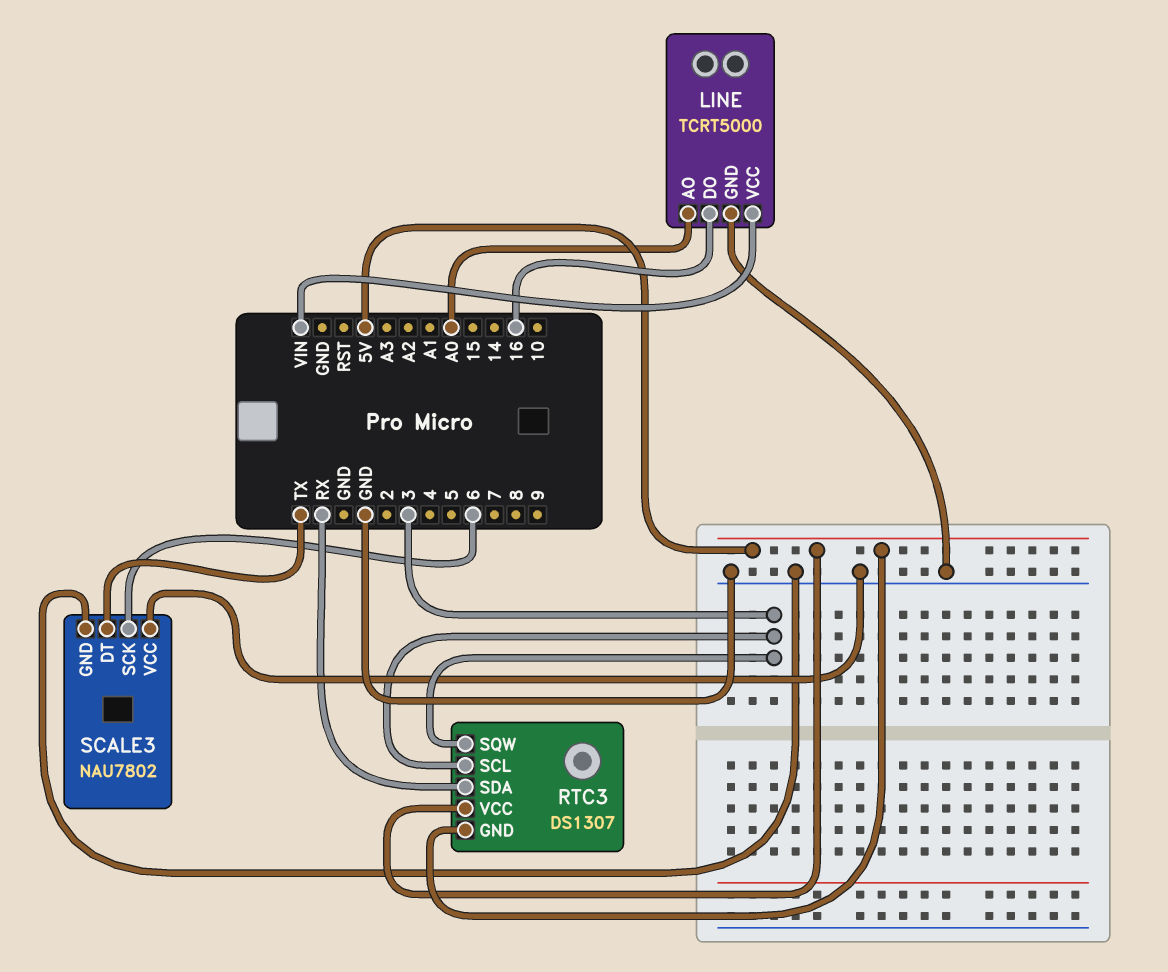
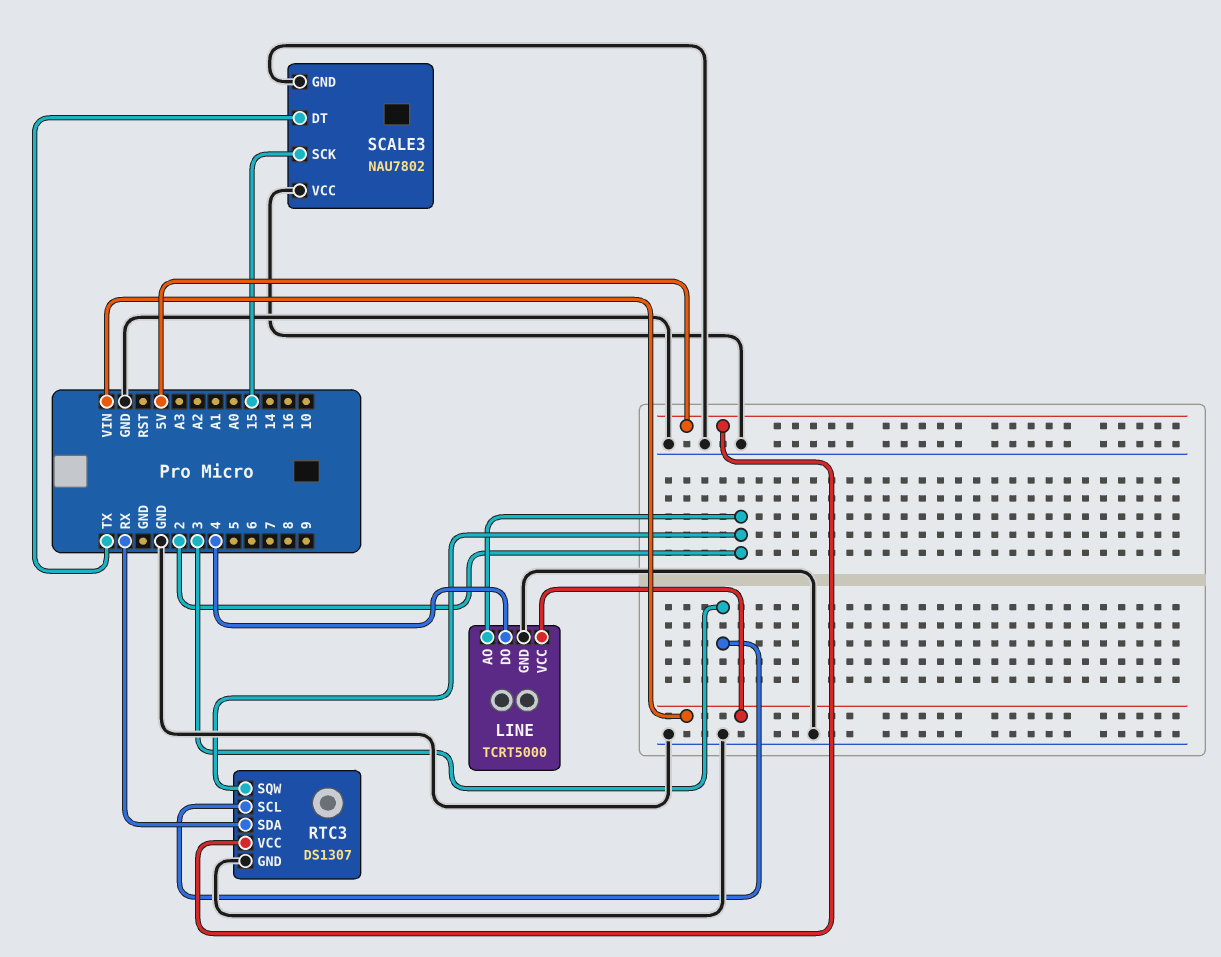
LINE pin AO: A0 -> 2
LINE pin DO: 16 -> 4
RTC3 pin GND: 5V -> GND
RTC3 pin SQW: 3 -> 2
SCALE3 pin SCK: 6 -> 15

